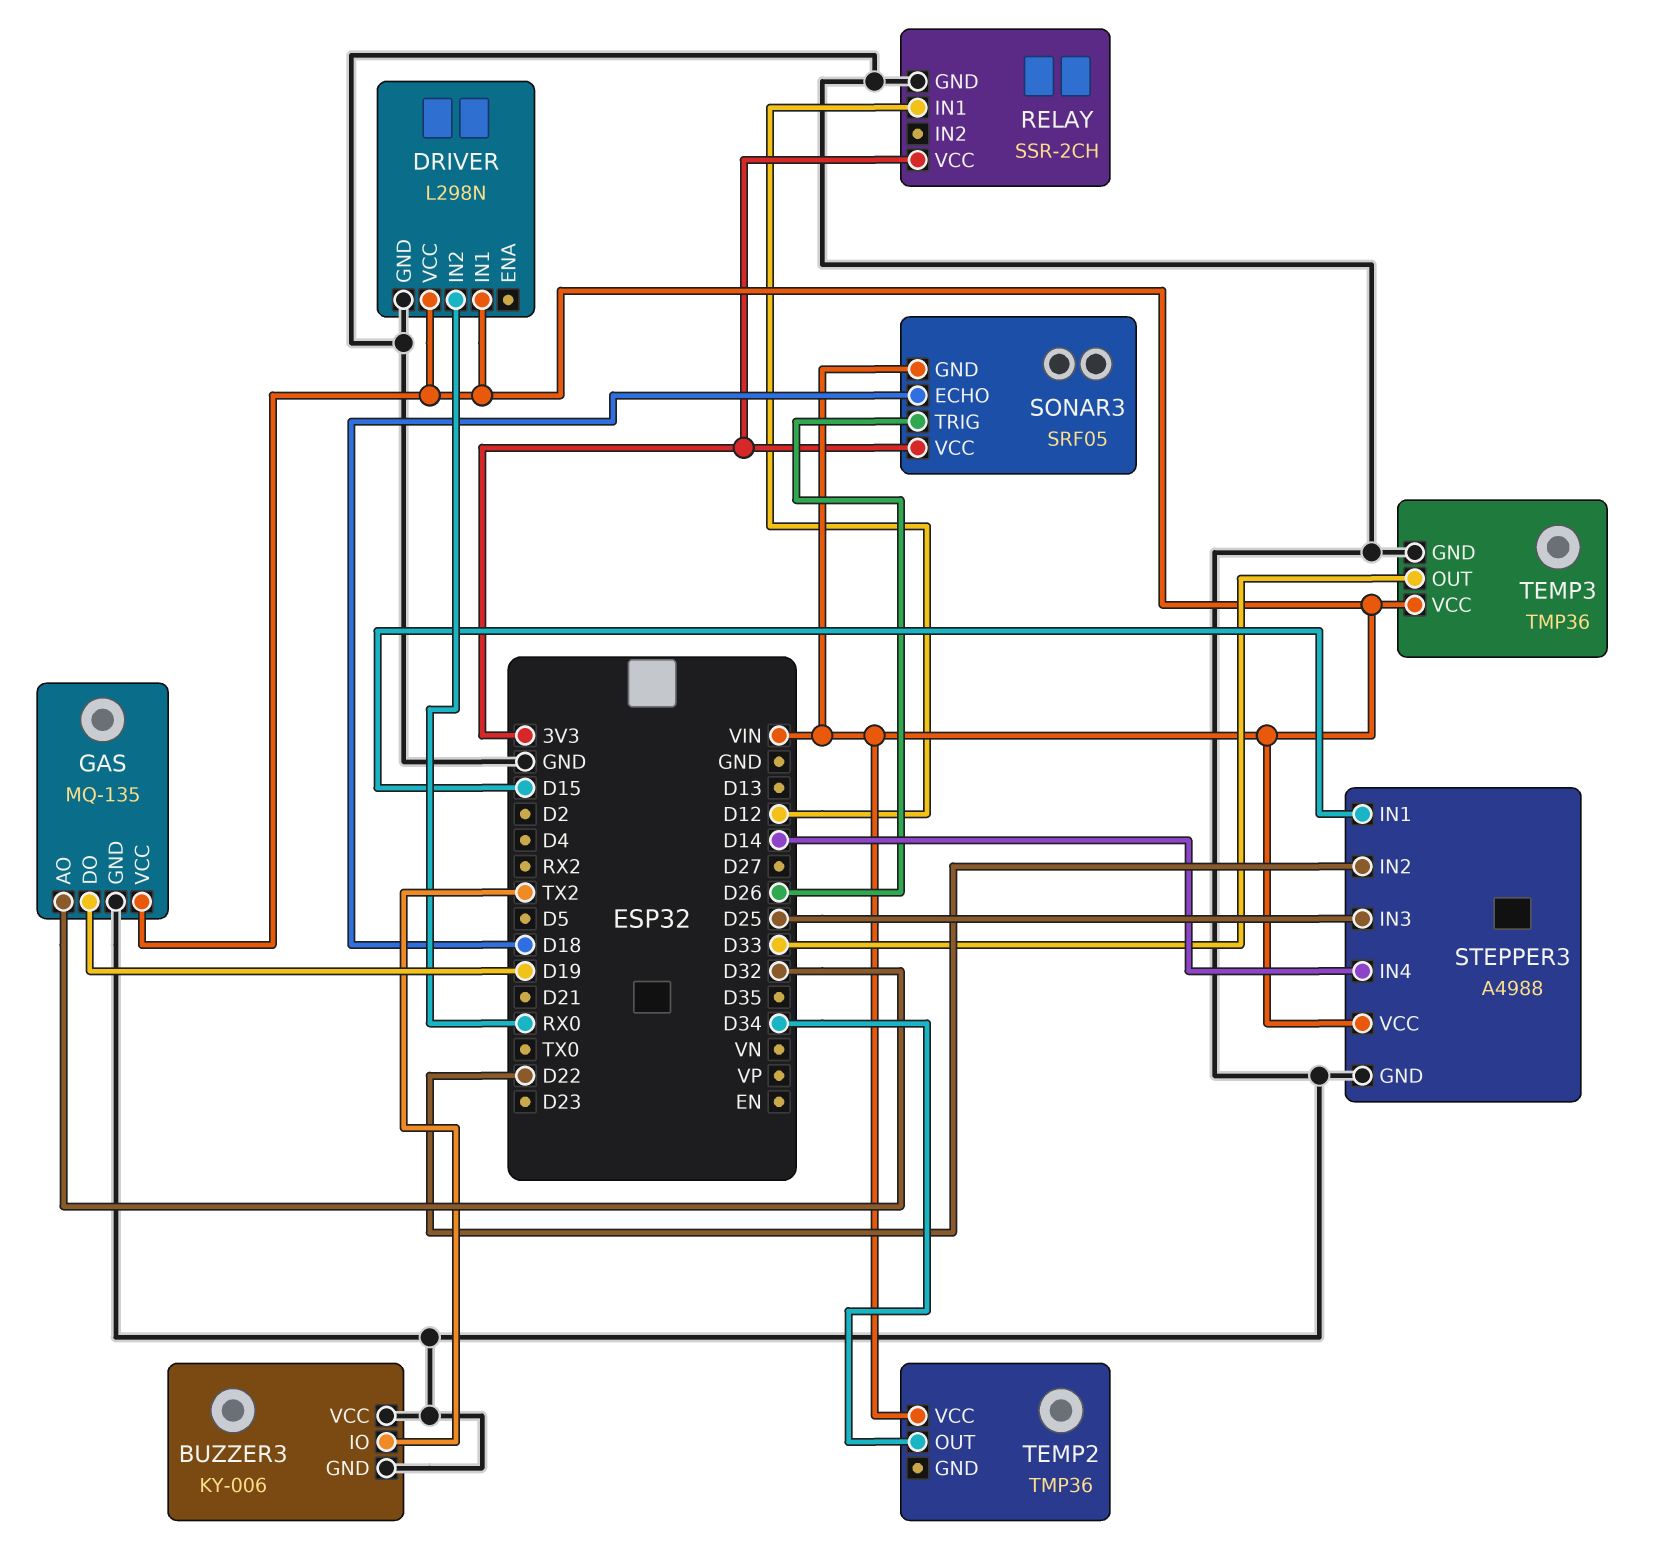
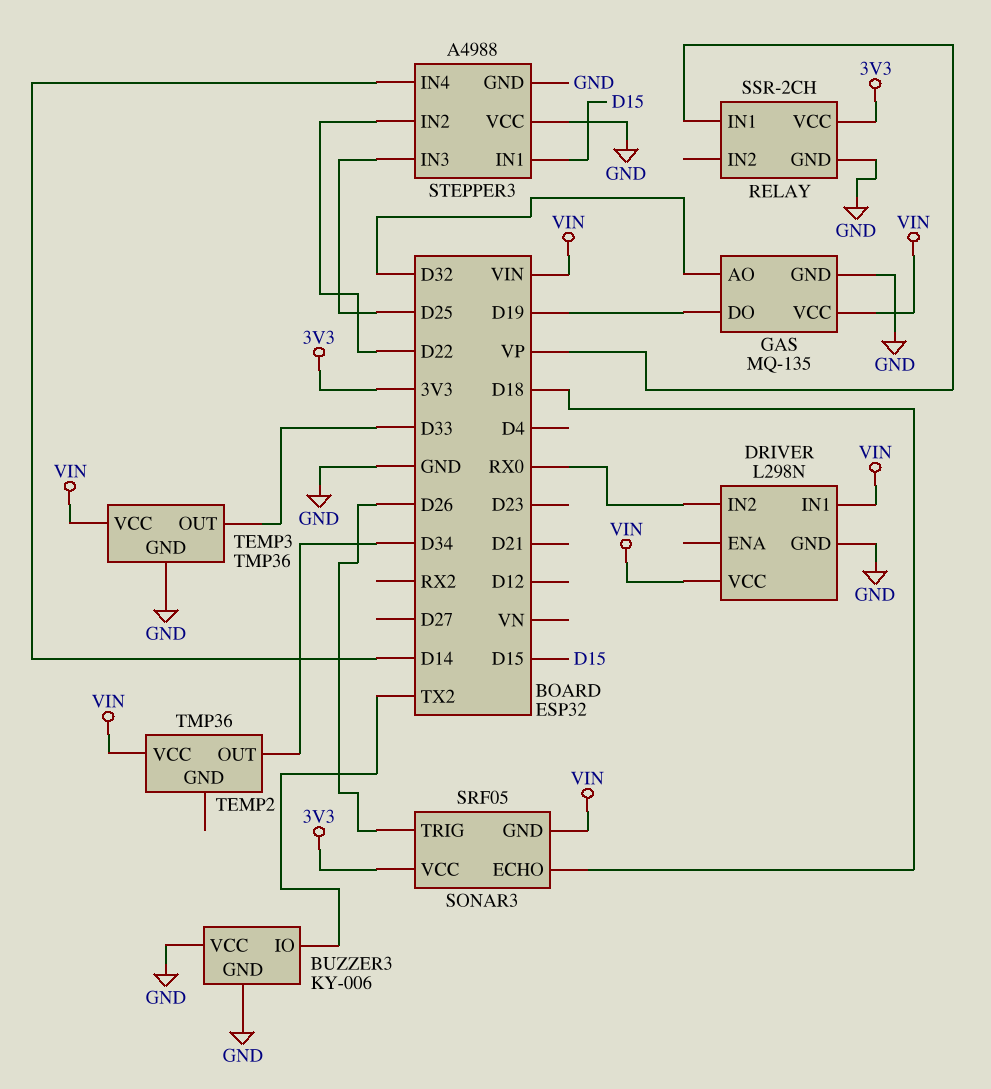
RELAY pin IN1: D12 -> VP
STEPPER3 pin VCC: VIN -> GND

